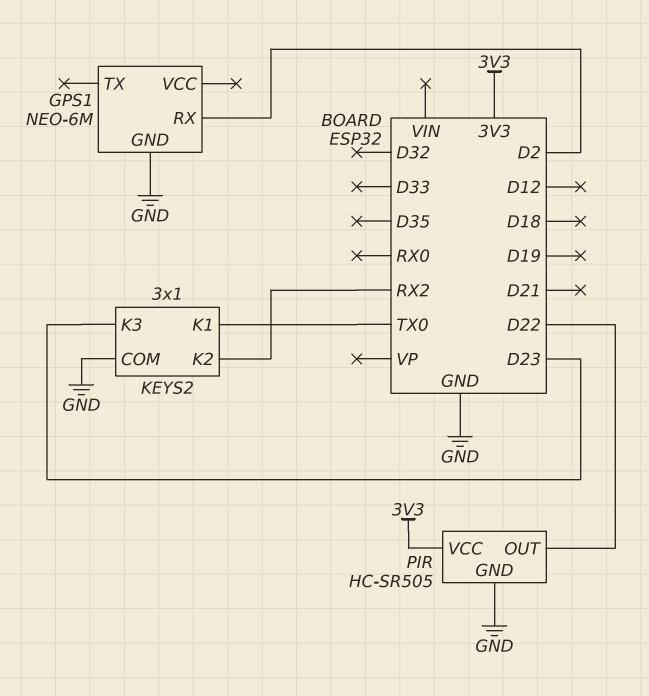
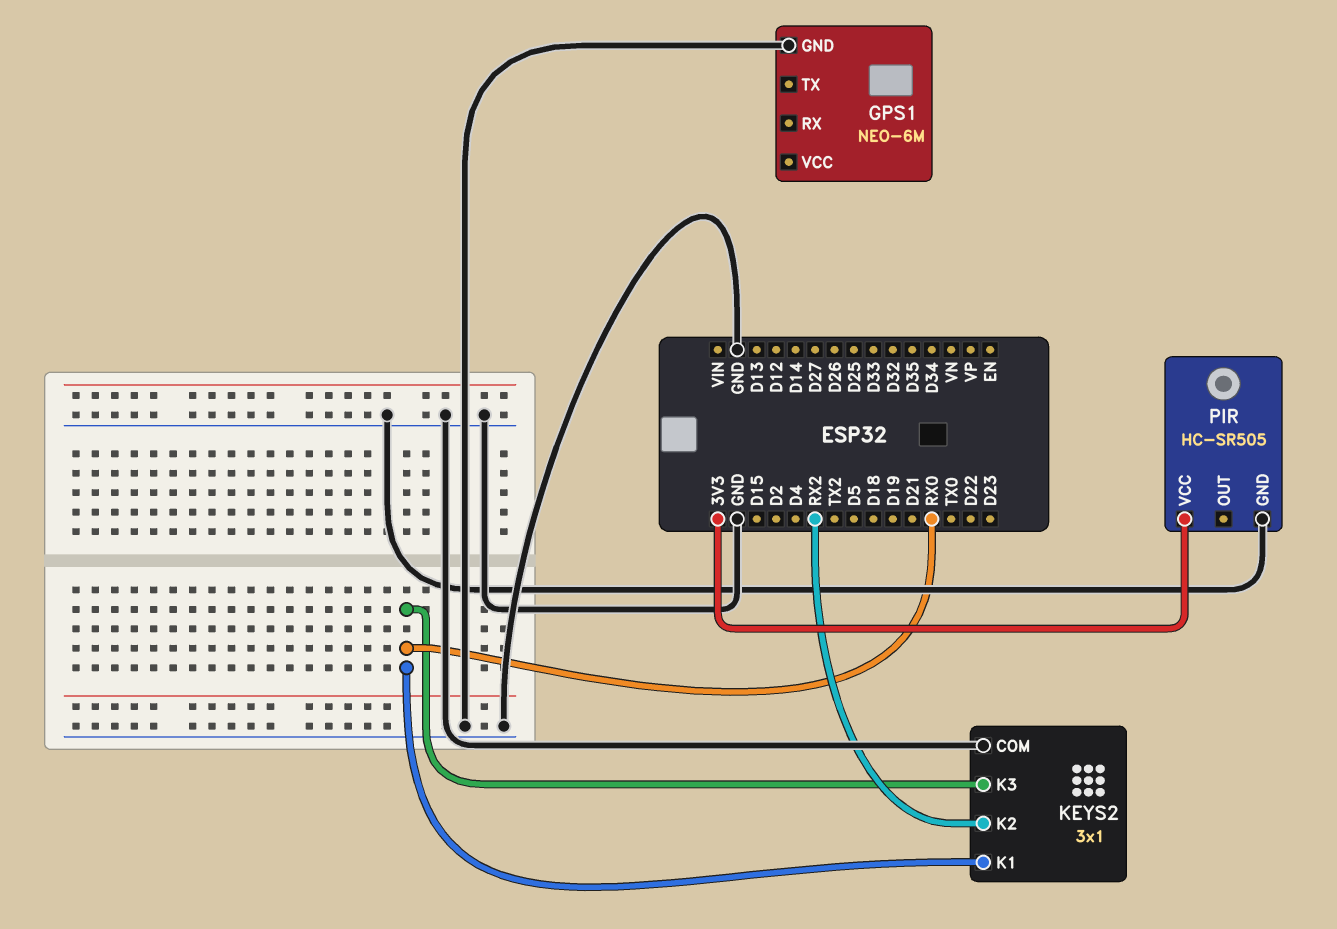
GPS1 pin RX: D2 -> none
KEYS2 pin K1: TX0 -> RX0
KEYS2 pin K3: D23 -> RX0
PIR pin OUT: D22 -> none

